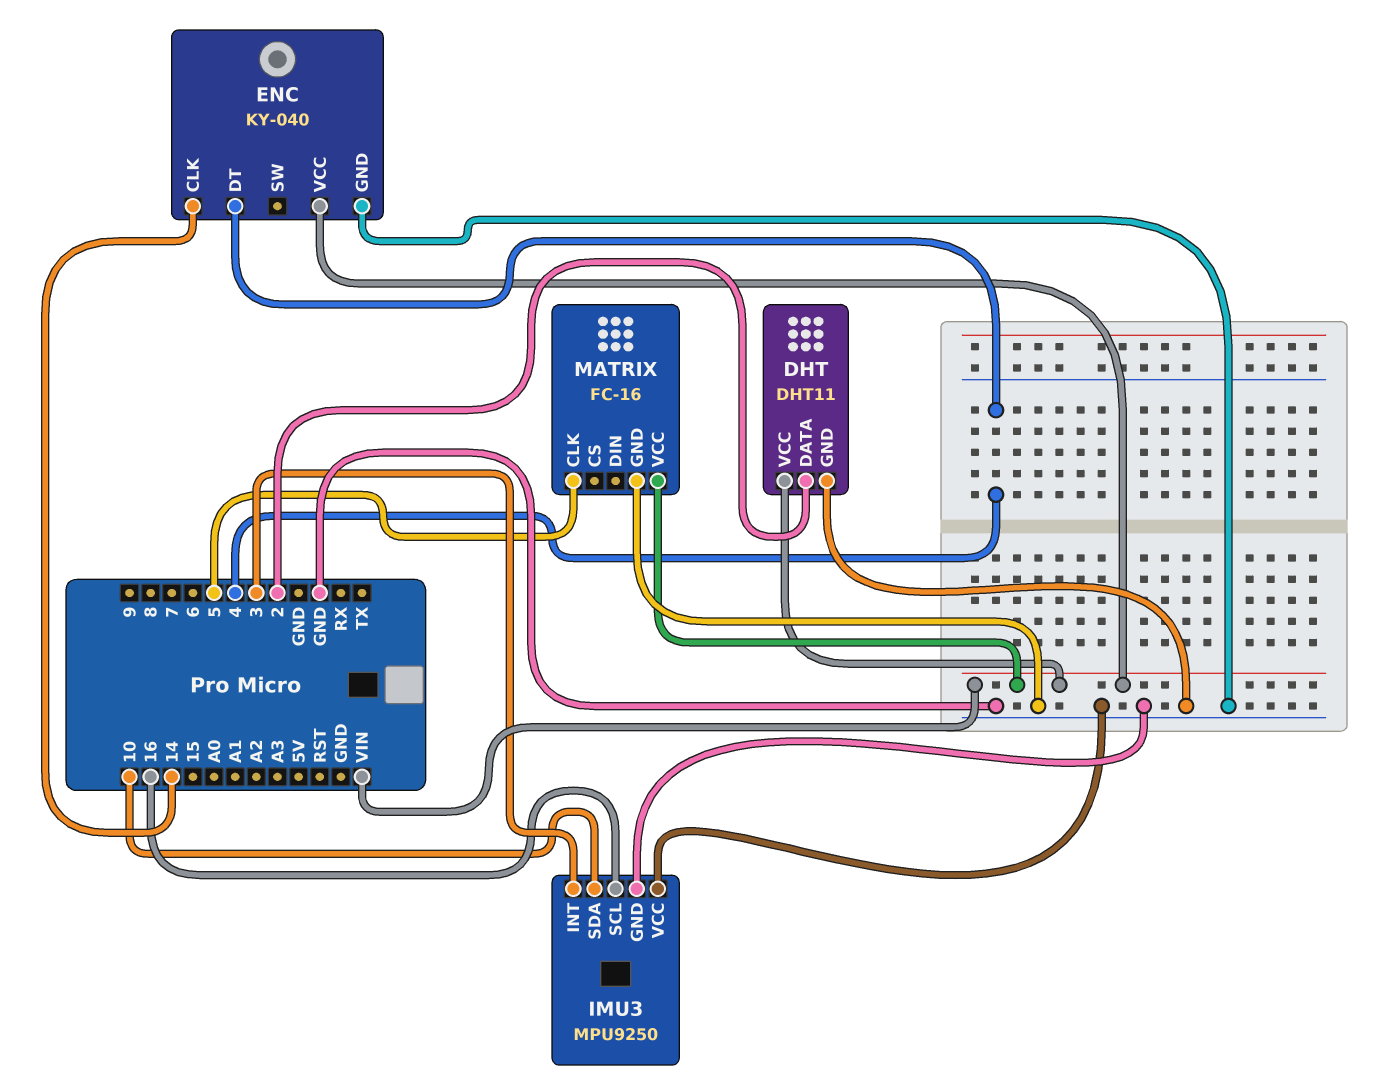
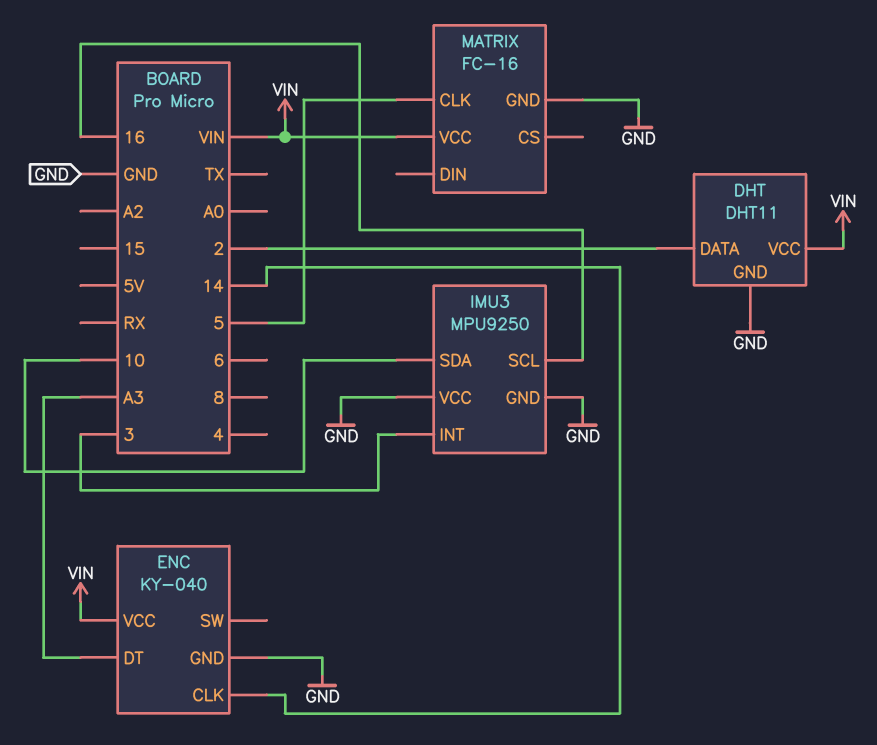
ENC pin DT: 4 -> A3

